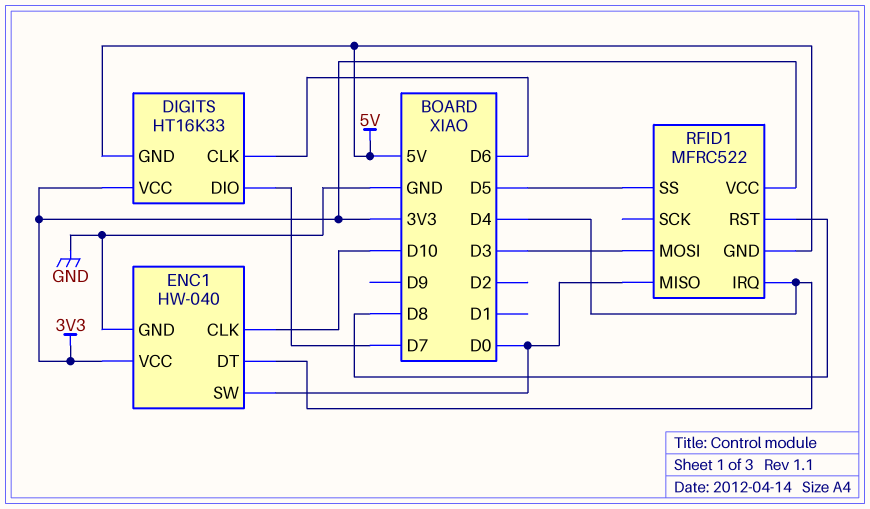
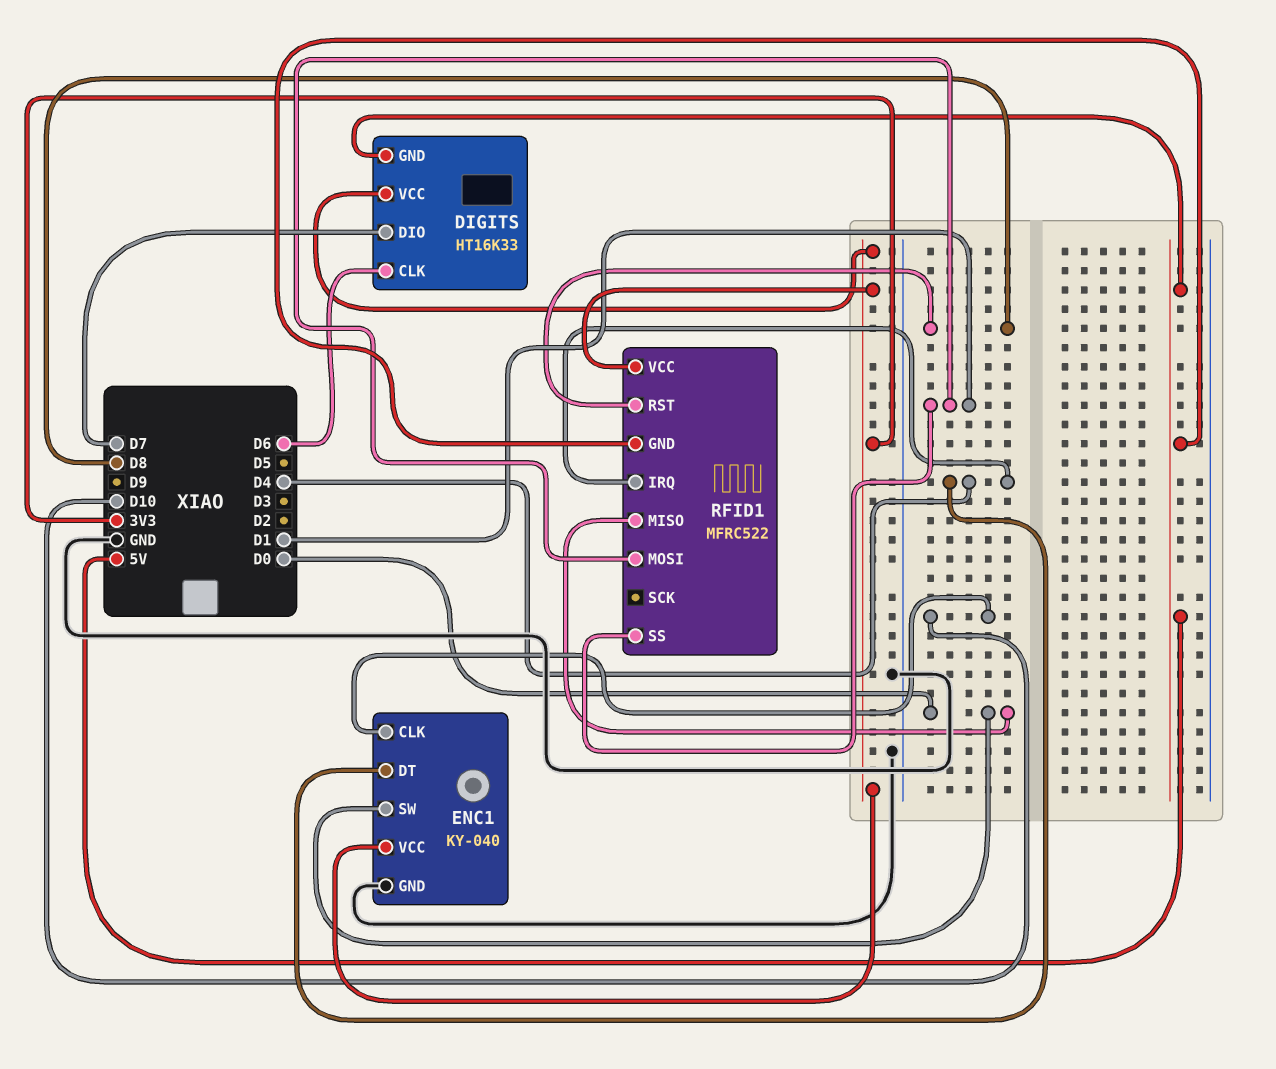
ENC1: HW-040 -> KY-040
RFID1 pin MOSI: D3 -> D1
RFID1 pin SS: D5 -> D1

